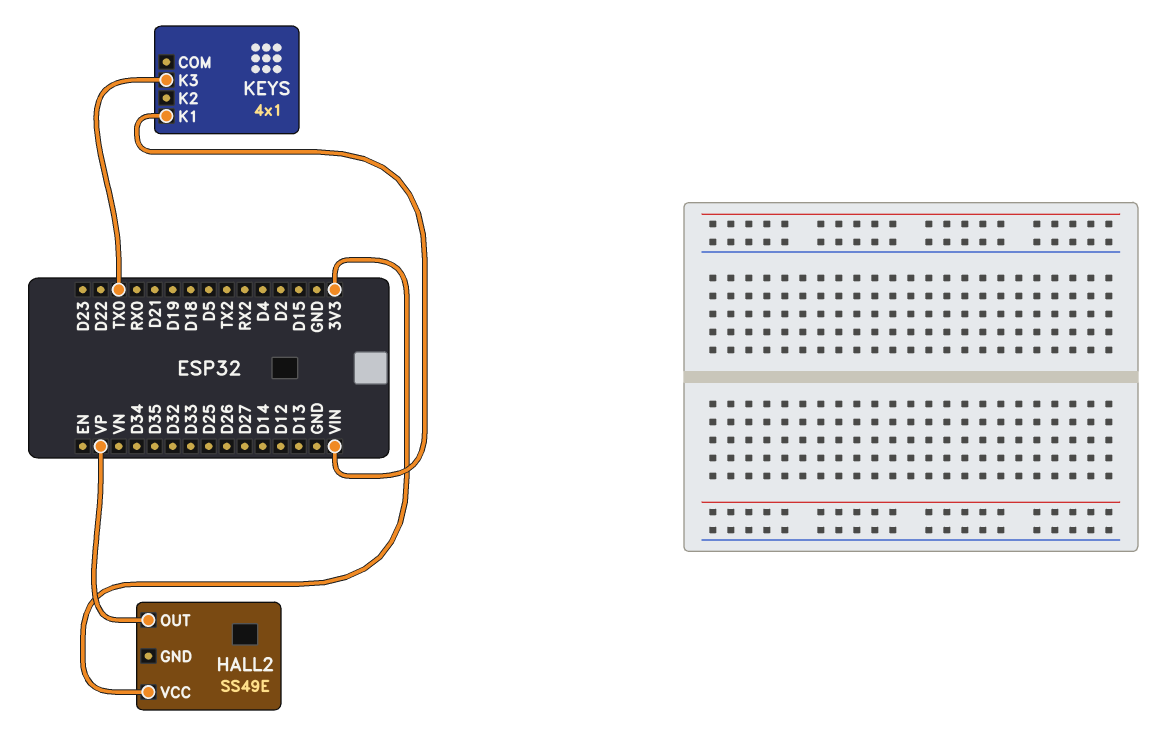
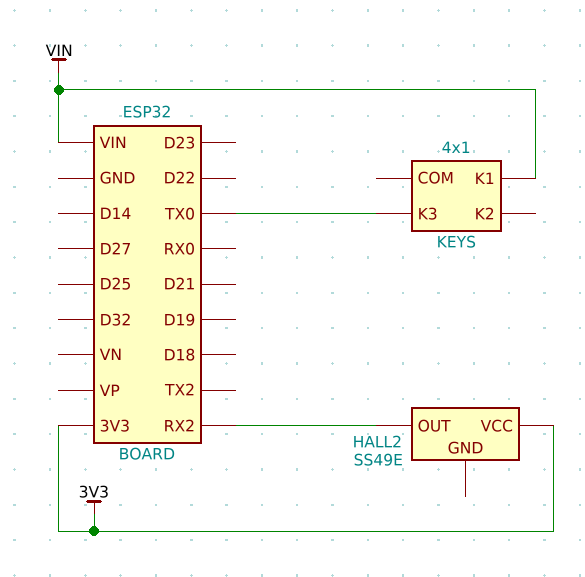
HALL2 pin OUT: VP -> RX2

